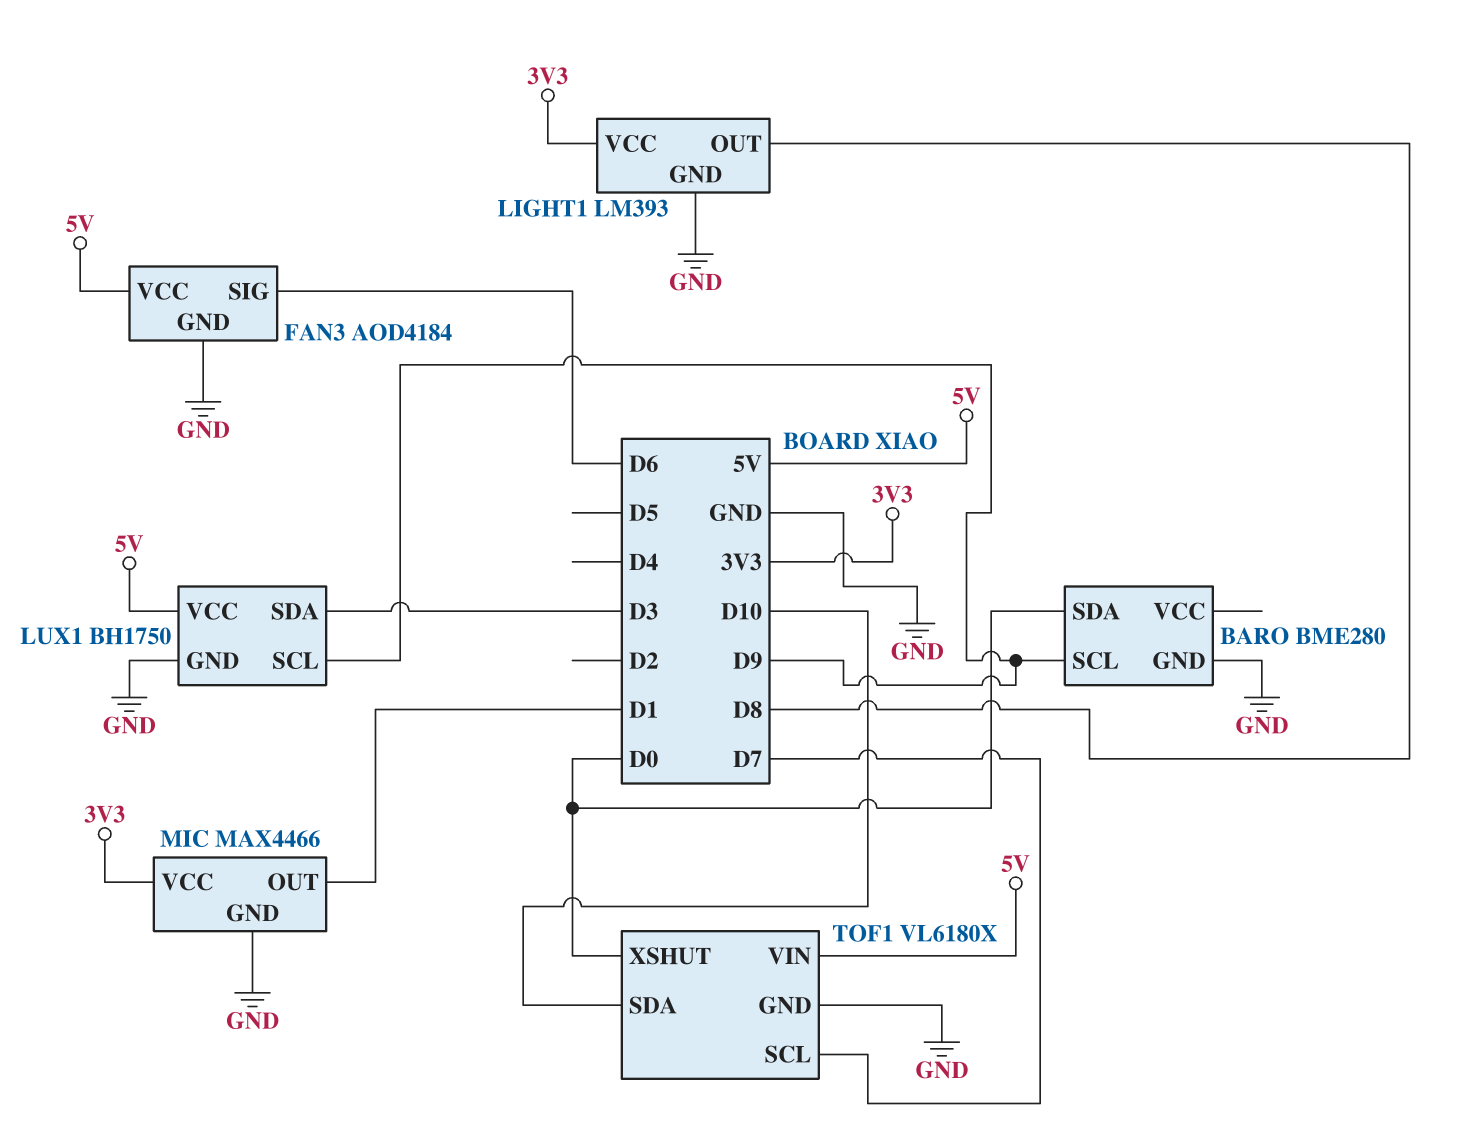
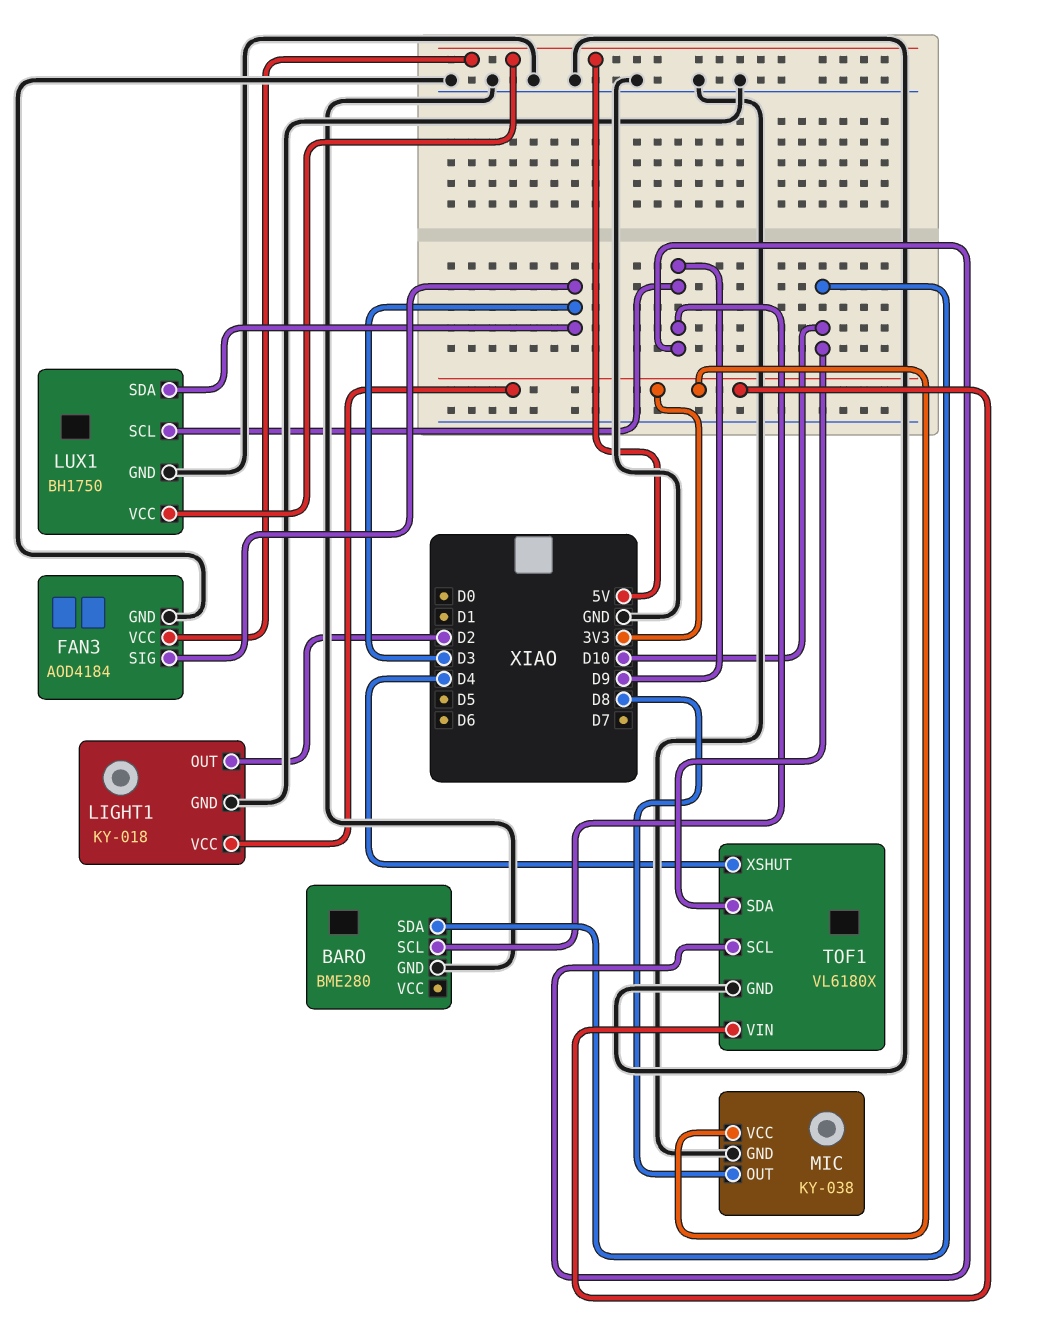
BARO pin SDA: D0 -> D10
FAN3 pin SIG: D6 -> D3
LIGHT1: LM393 -> KY-018
LIGHT1 pin OUT: D8 -> D2
MIC: MAX4466 -> KY-038
MIC pin OUT: D1 -> D8
TOF1 pin SCL: D7 -> D9
TOF1 pin VIN: 5V -> 3V3
TOF1 pin XSHUT: D0 -> D4

